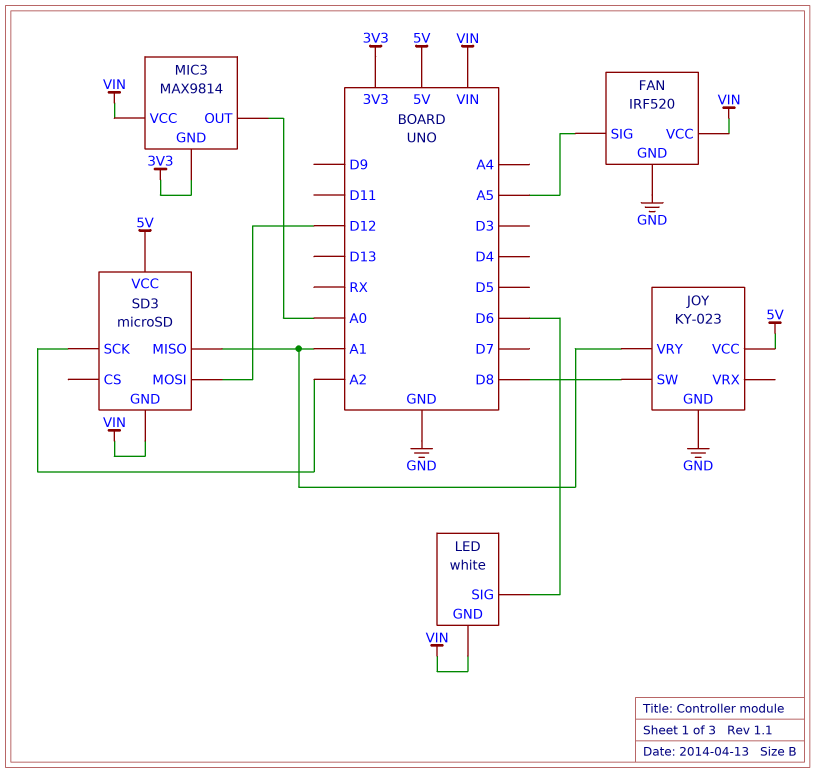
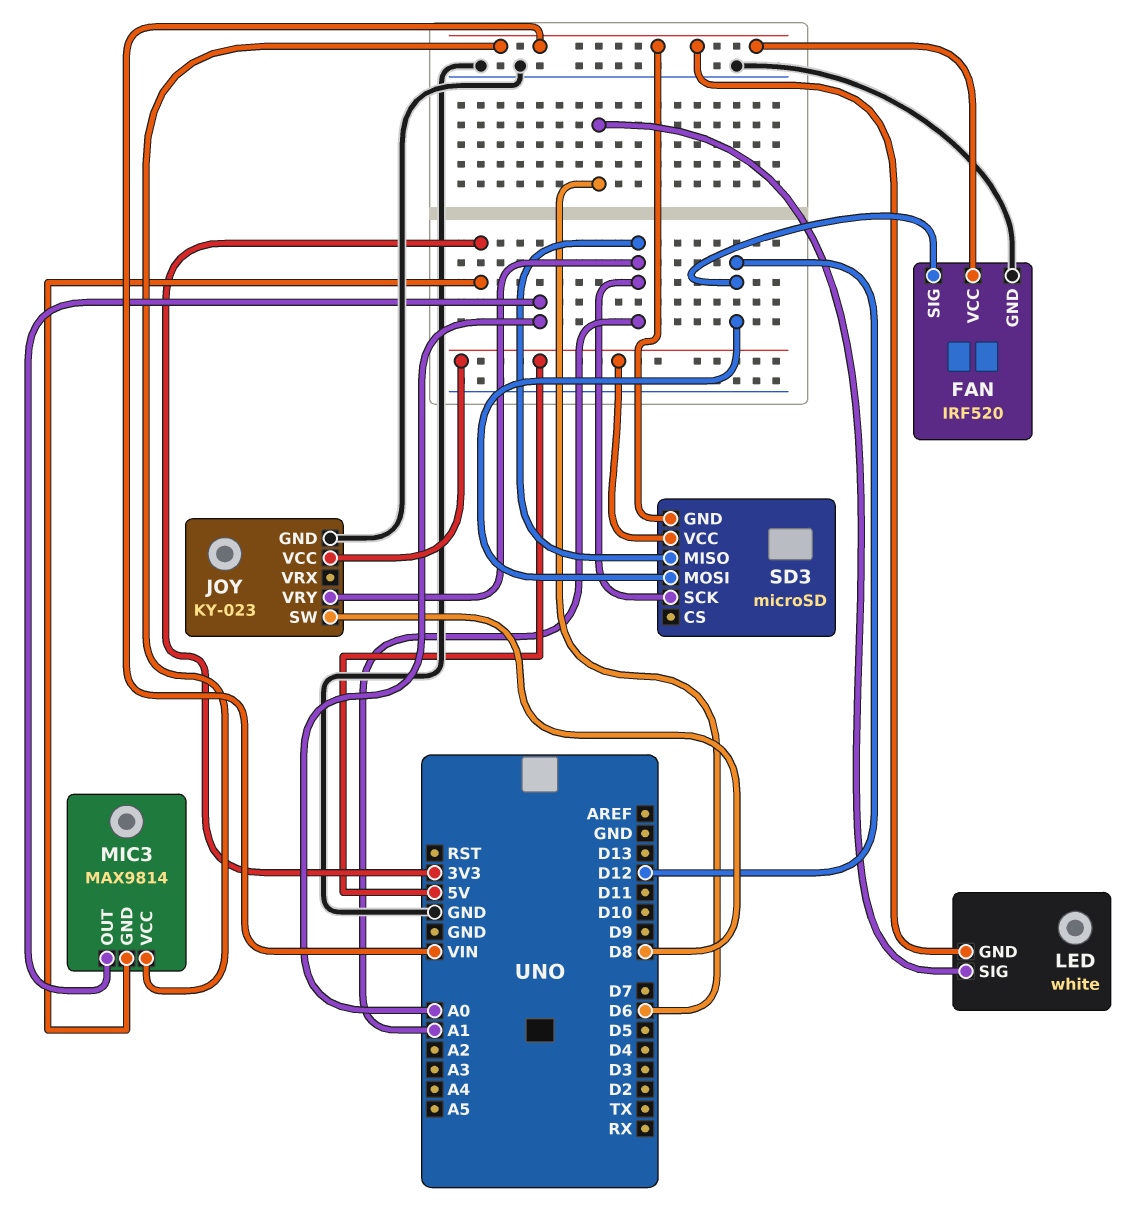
FAN pin SIG: A5 -> D12
SD3 pin SCK: A2 -> A1

